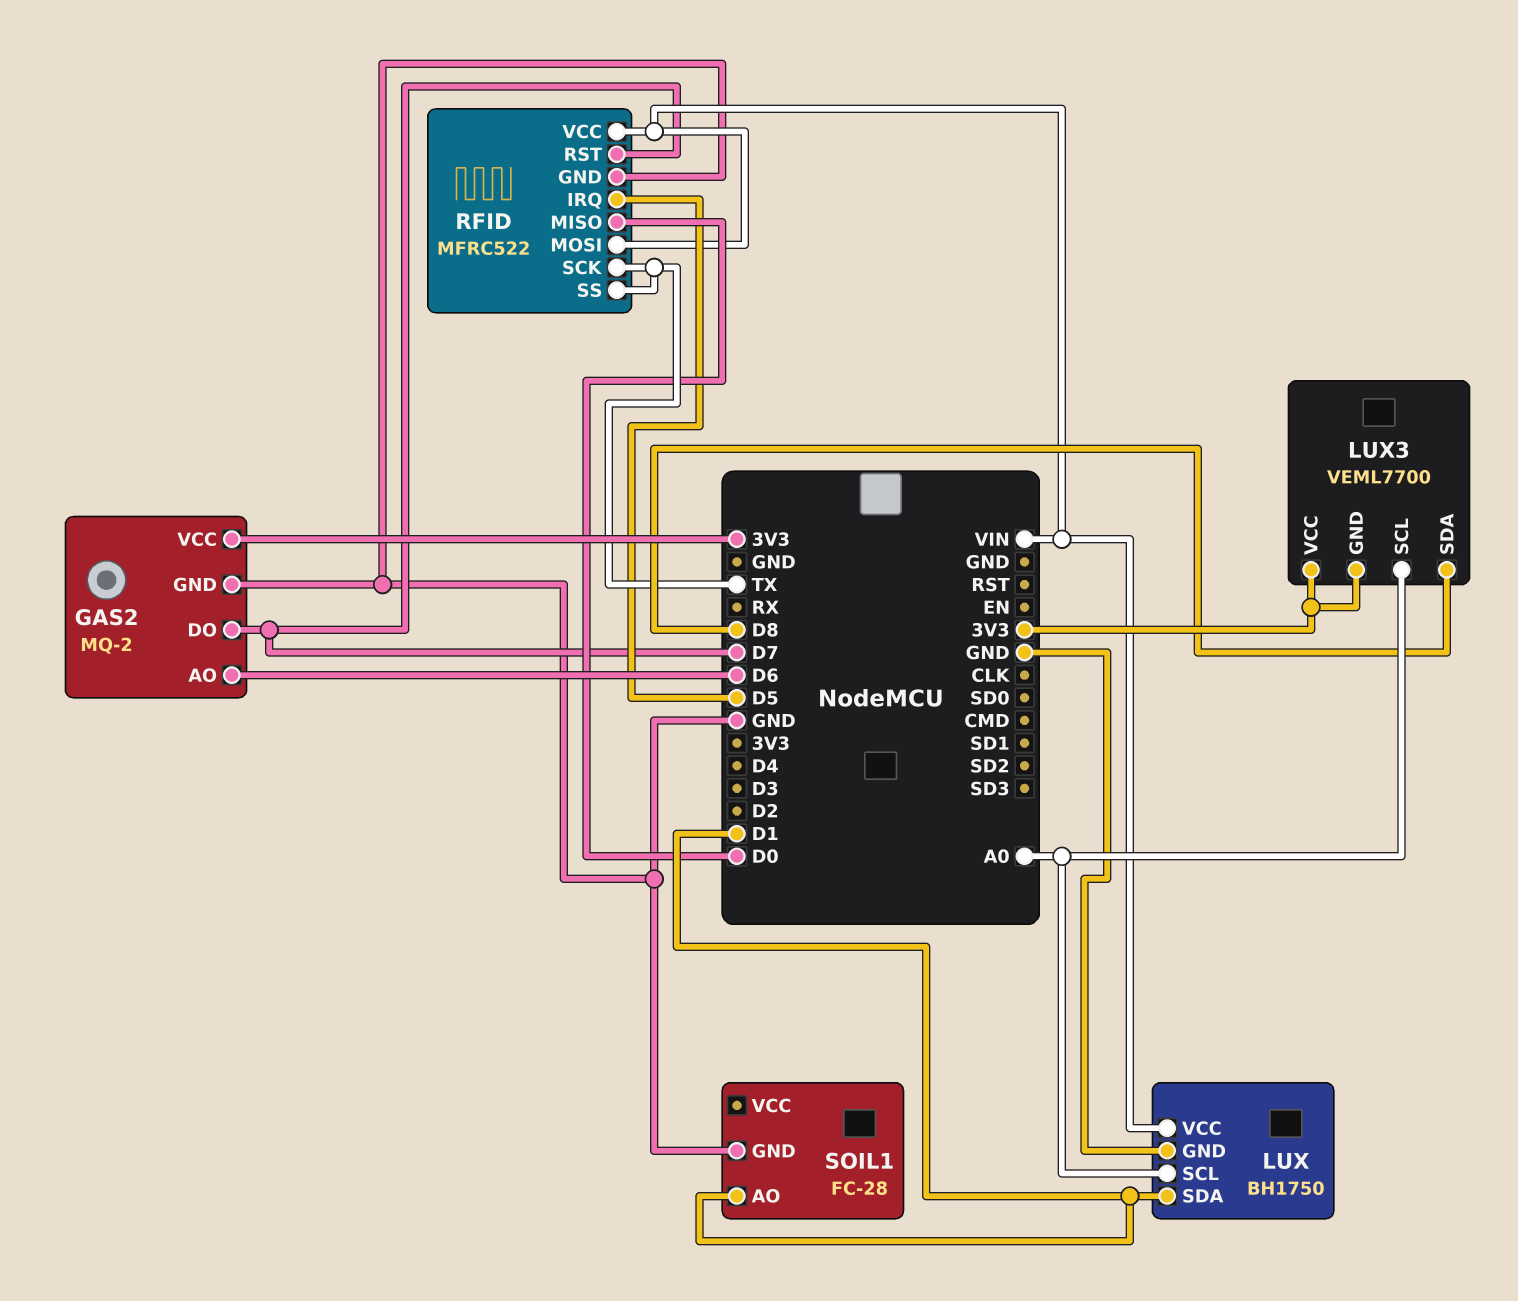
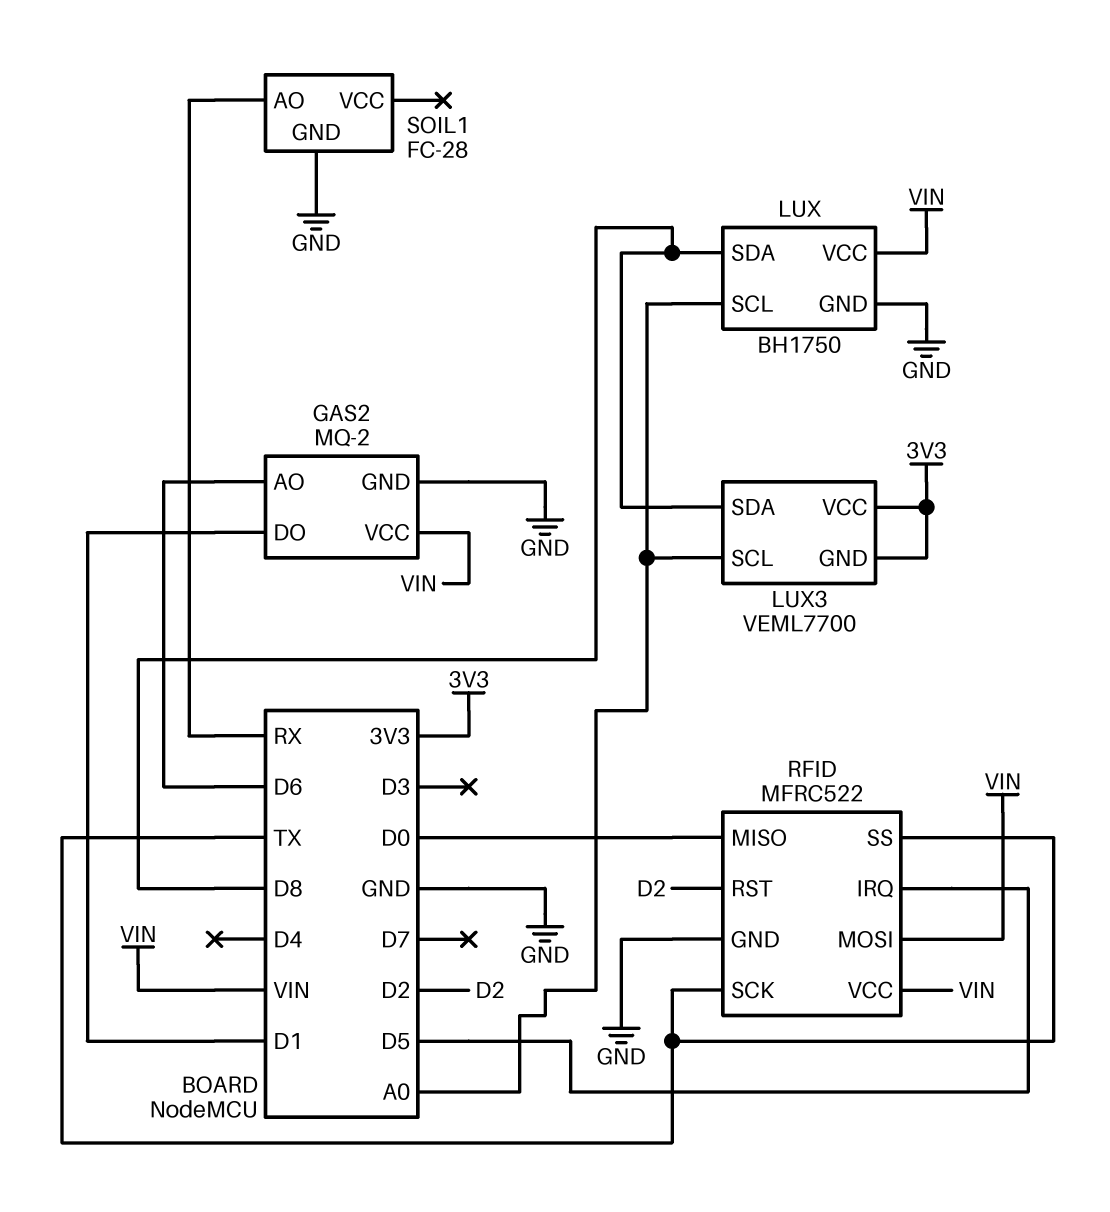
GAS2 pin DO: D7 -> D1
GAS2 pin VCC: 3V3 -> VIN
LUX pin SDA: D1 -> D8
RFID pin RST: D7 -> D2
SOIL1 pin AO: D1 -> RX

